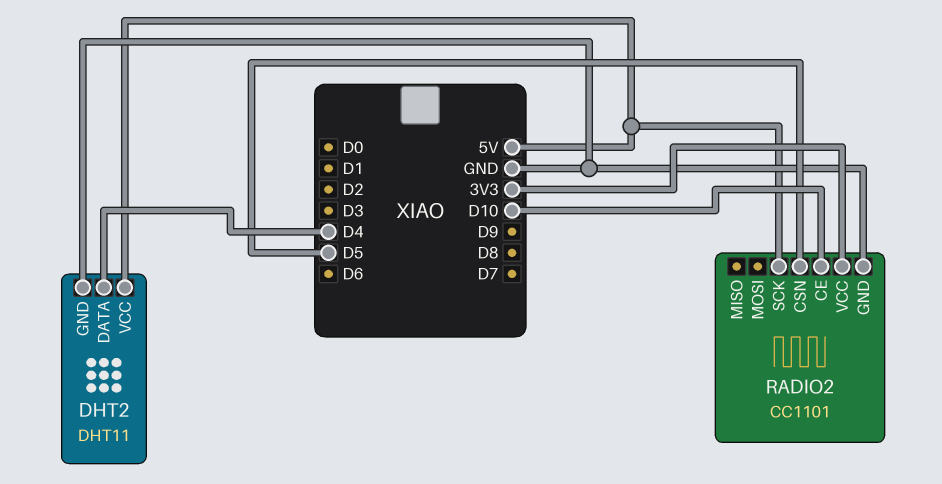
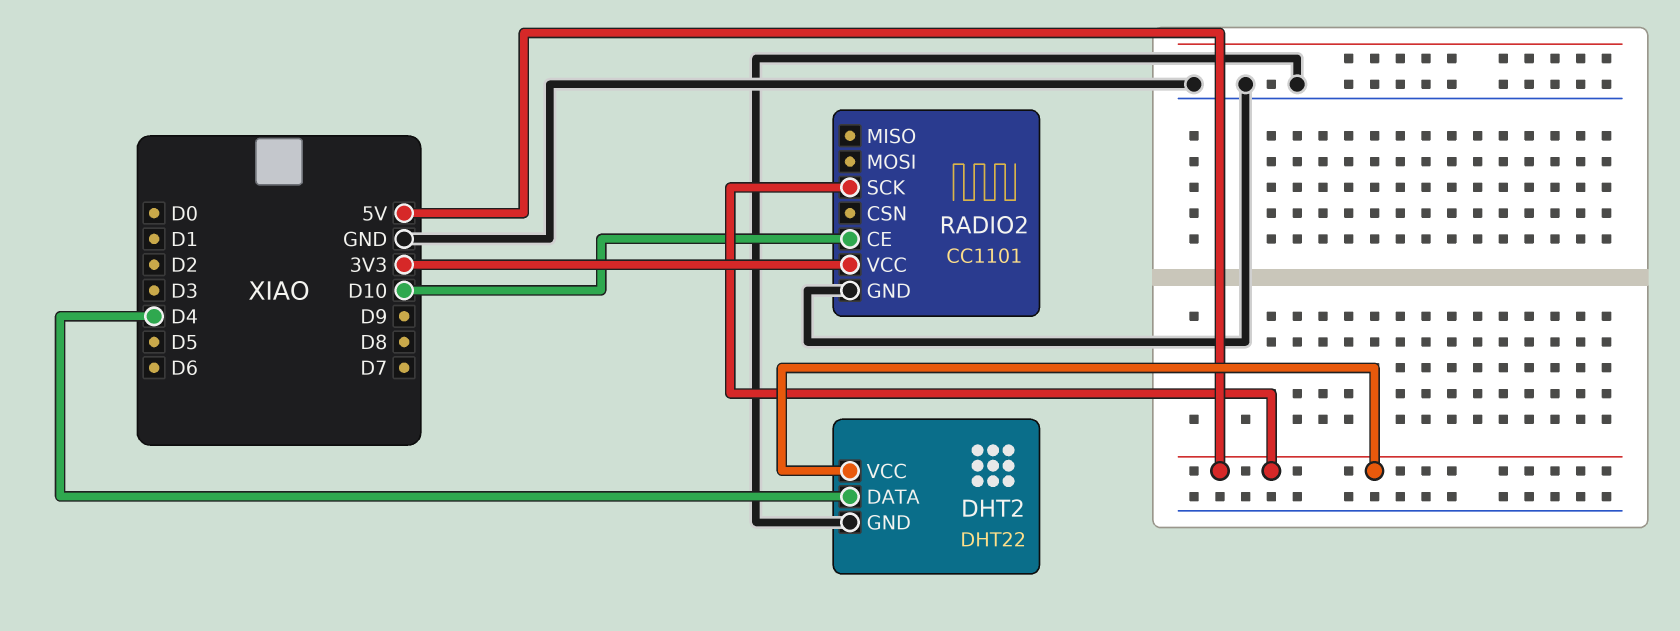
DHT2: DHT11 -> DHT22
RADIO2 pin CSN: D5 -> none

